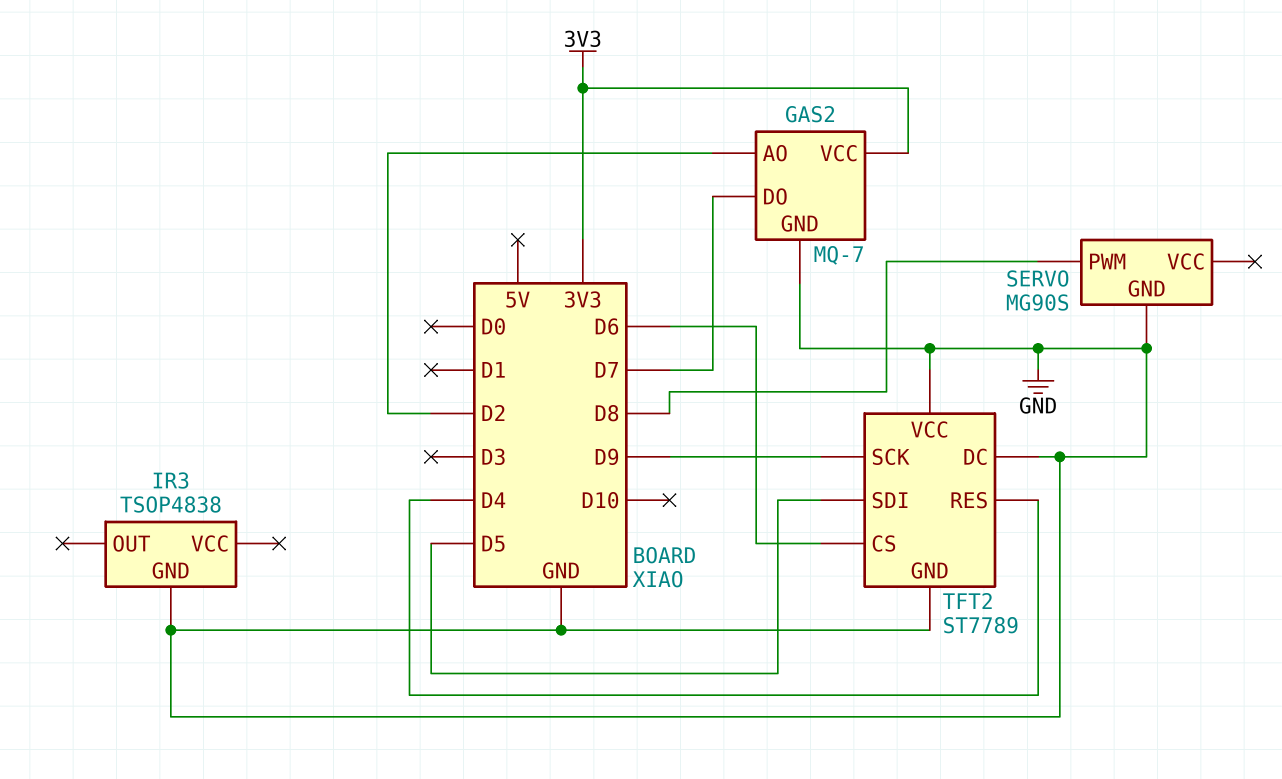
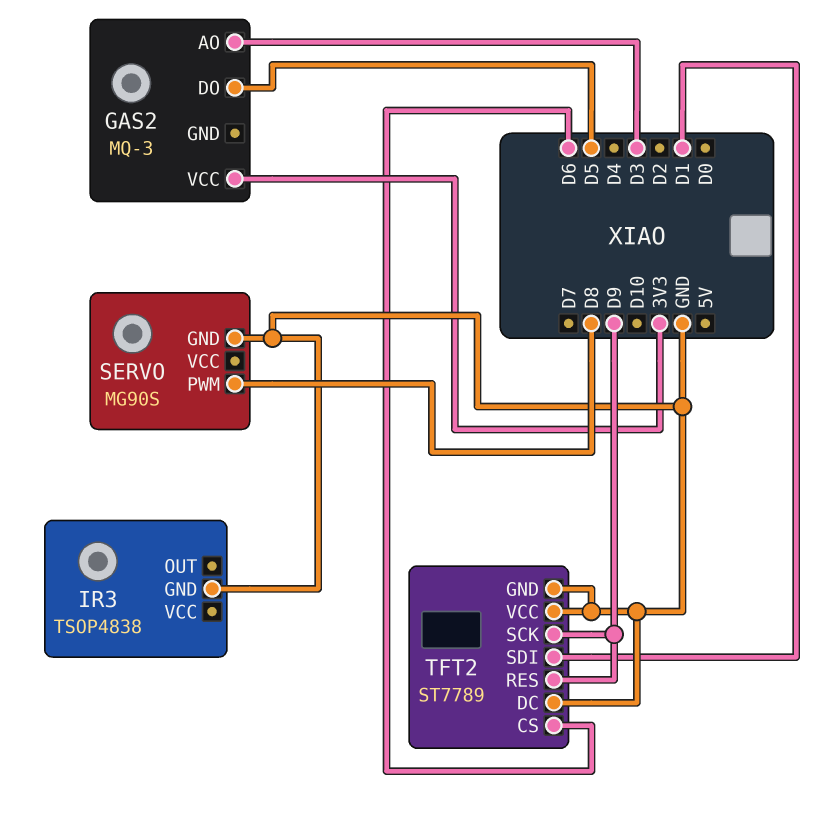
GAS2: MQ-7 -> MQ-3
GAS2 pin AO: D2 -> D3
GAS2 pin DO: D7 -> D5
GAS2 pin GND: GND -> none
TFT2 pin RES: D4 -> D9
TFT2 pin SDI: D5 -> D1

